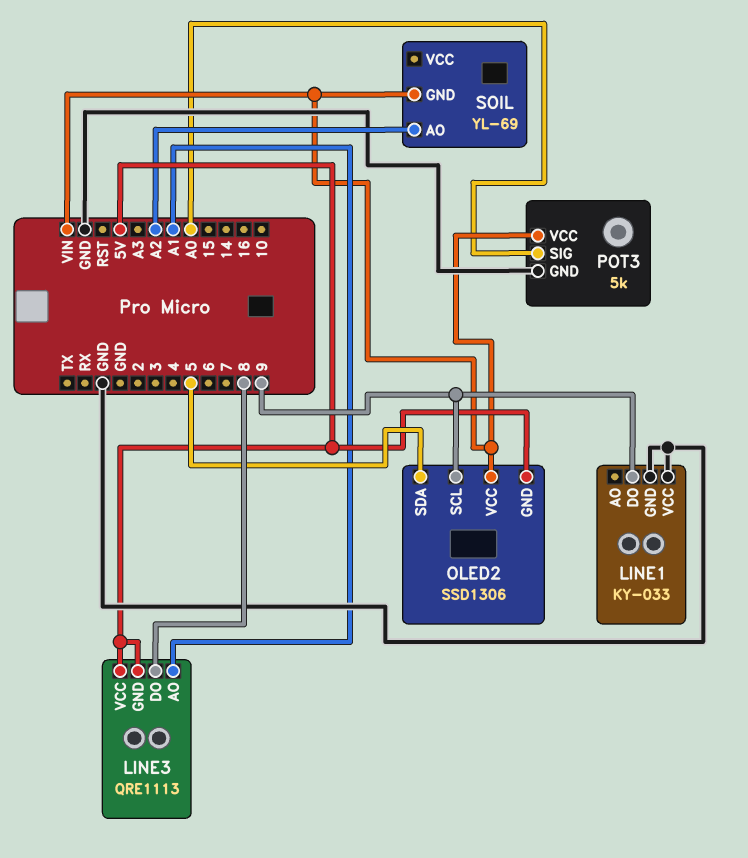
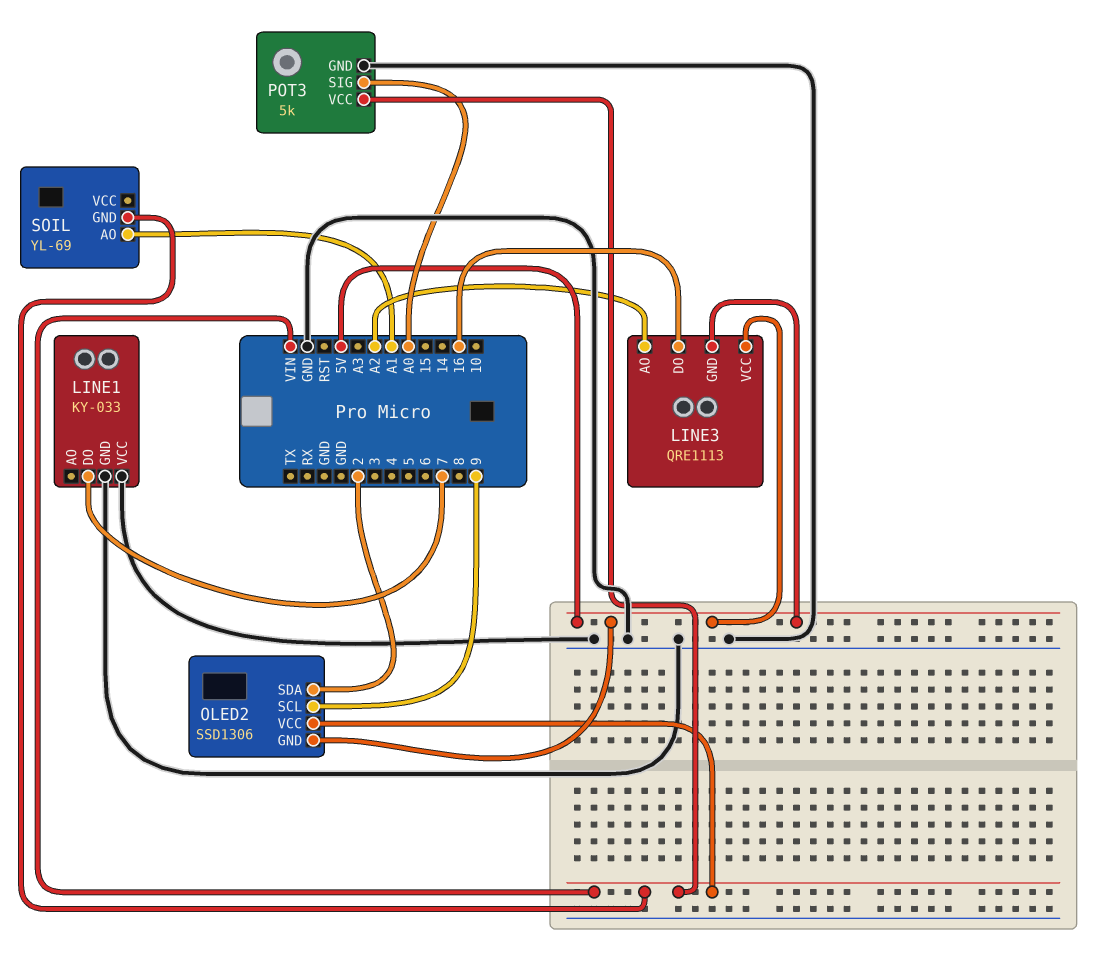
LINE1 pin DO: 9 -> 7
LINE3 pin AO: A1 -> A2
LINE3 pin DO: 8 -> 16
OLED2 pin SDA: 5 -> 2
SOIL pin AO: A2 -> A1

